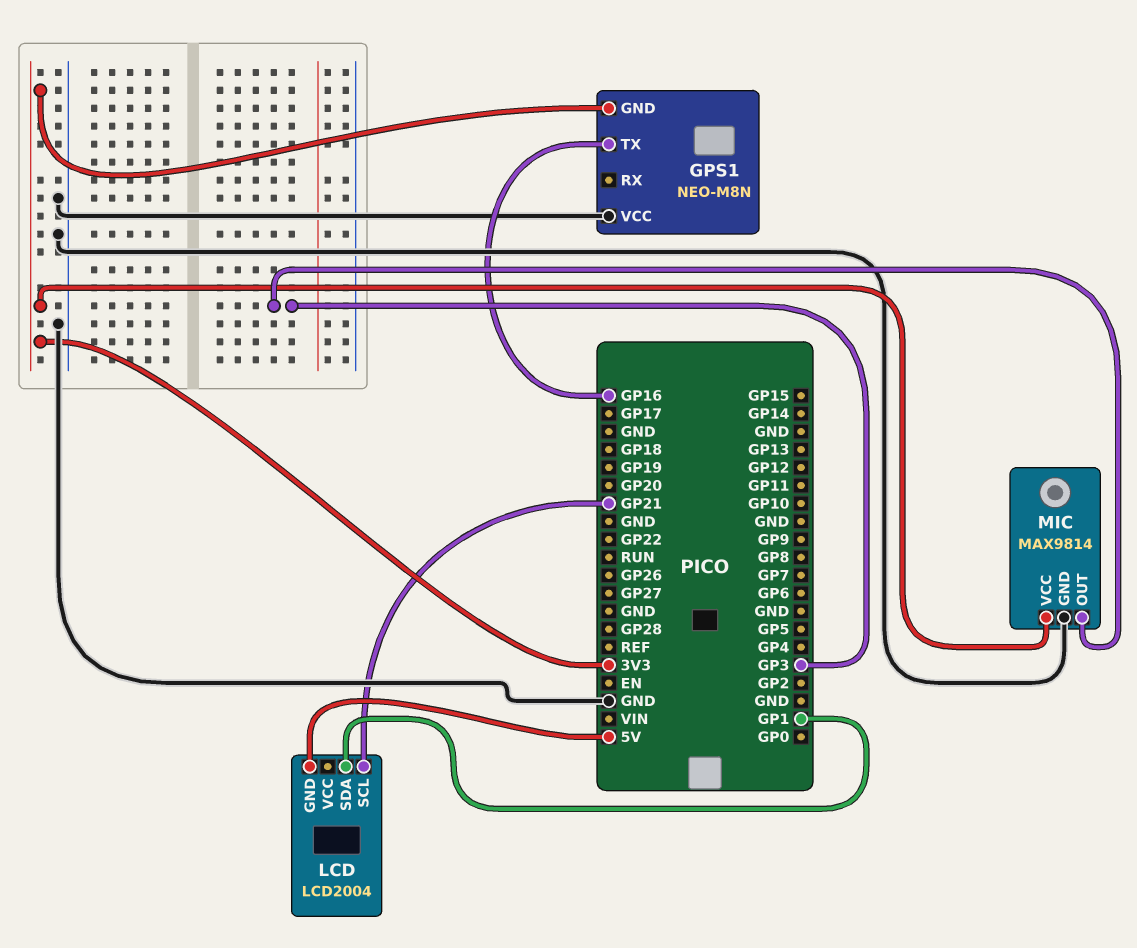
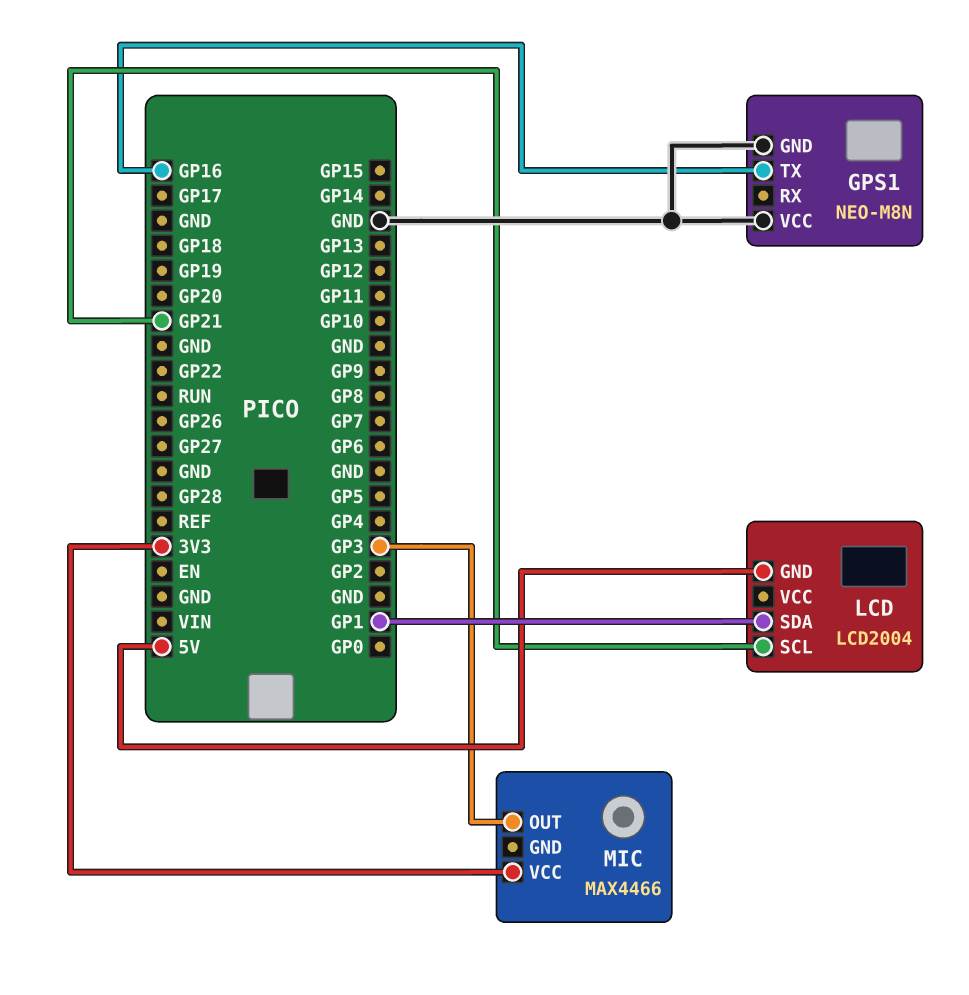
GPS1 pin GND: 3V3 -> GND
MIC: MAX9814 -> MAX4466
MIC pin GND: GND -> none

